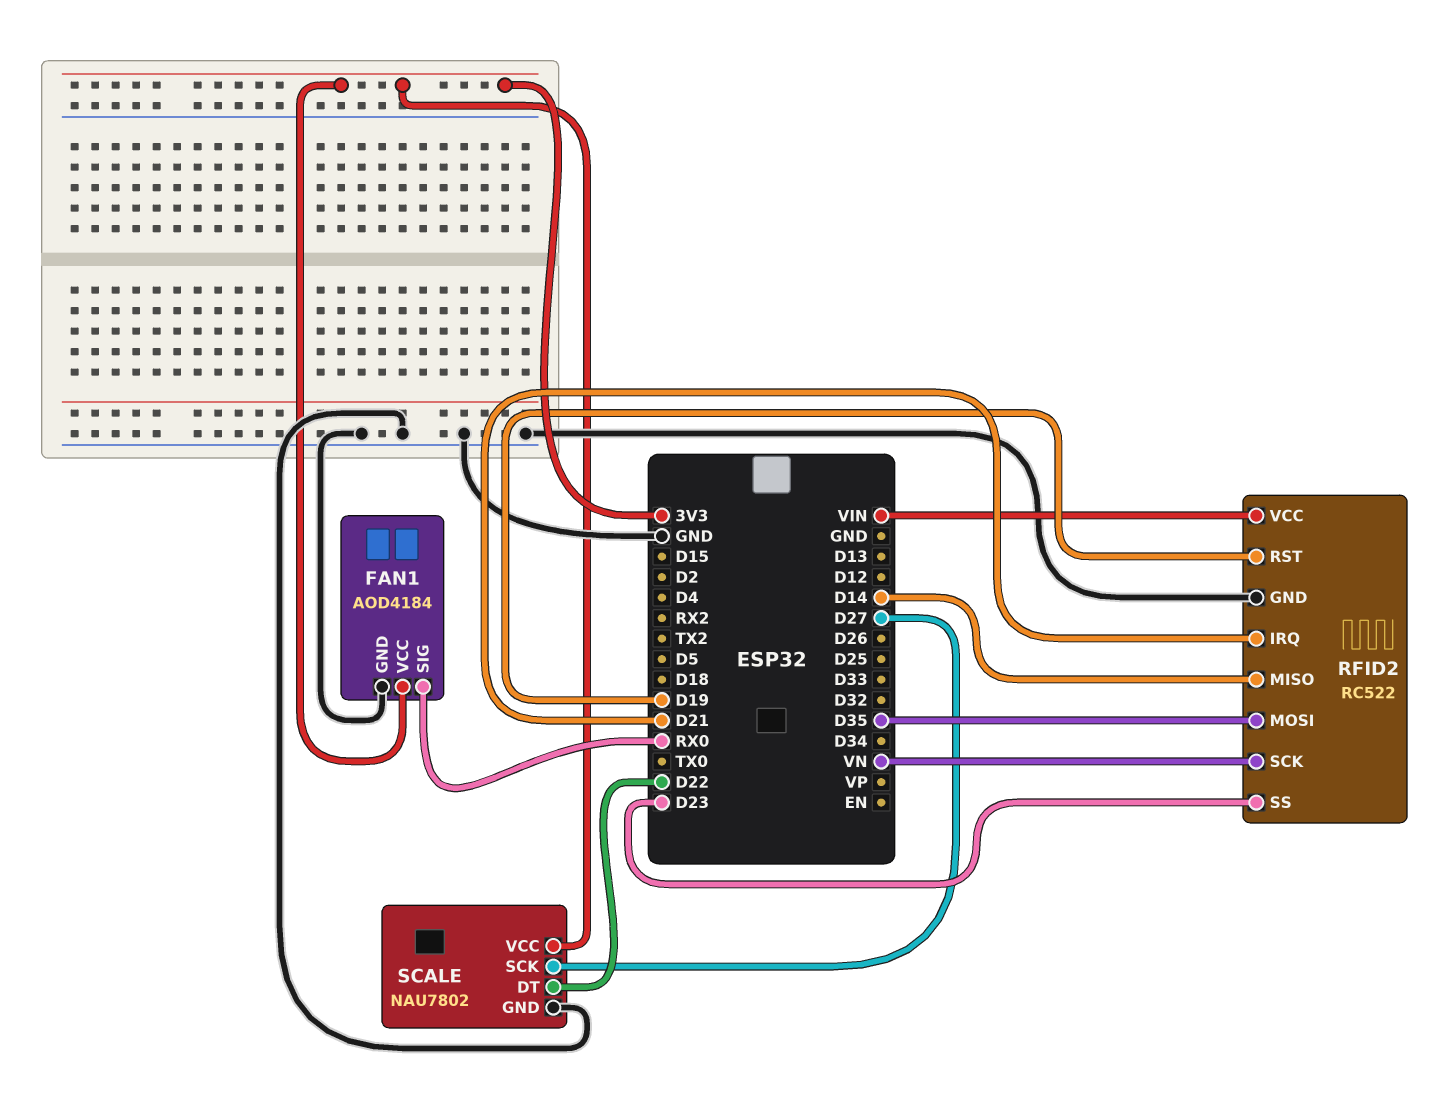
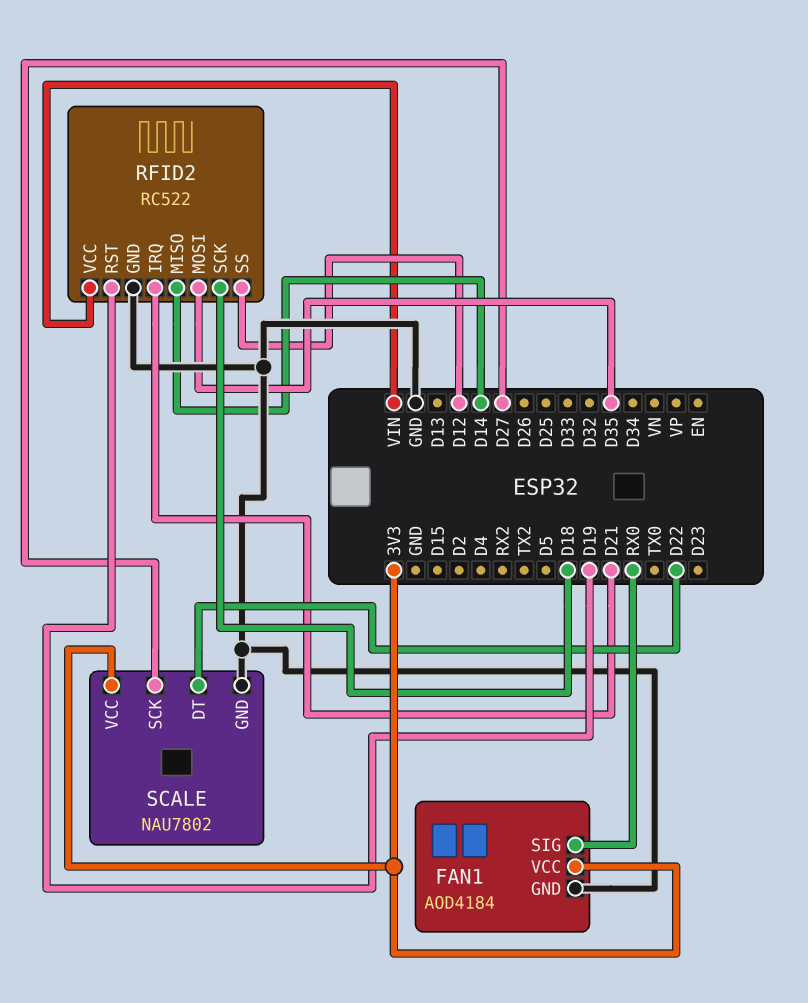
RFID2 pin SCK: VN -> D18
RFID2 pin SS: D23 -> D12

